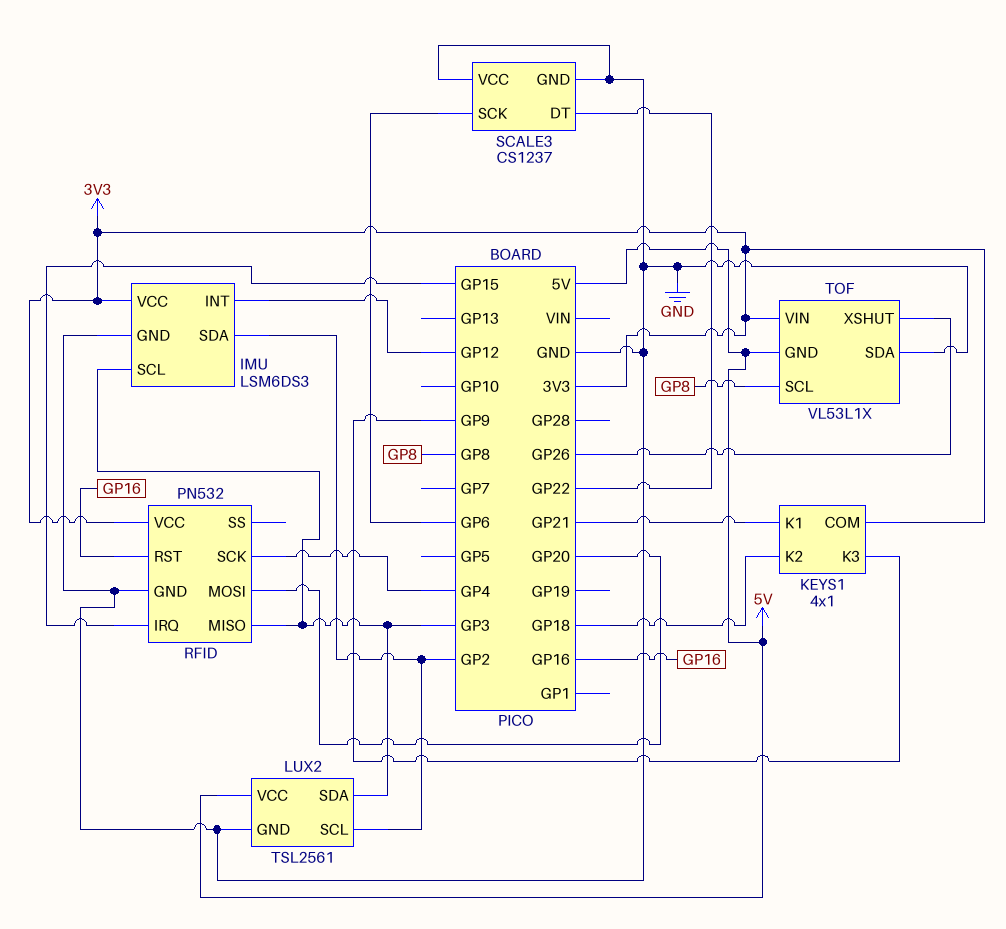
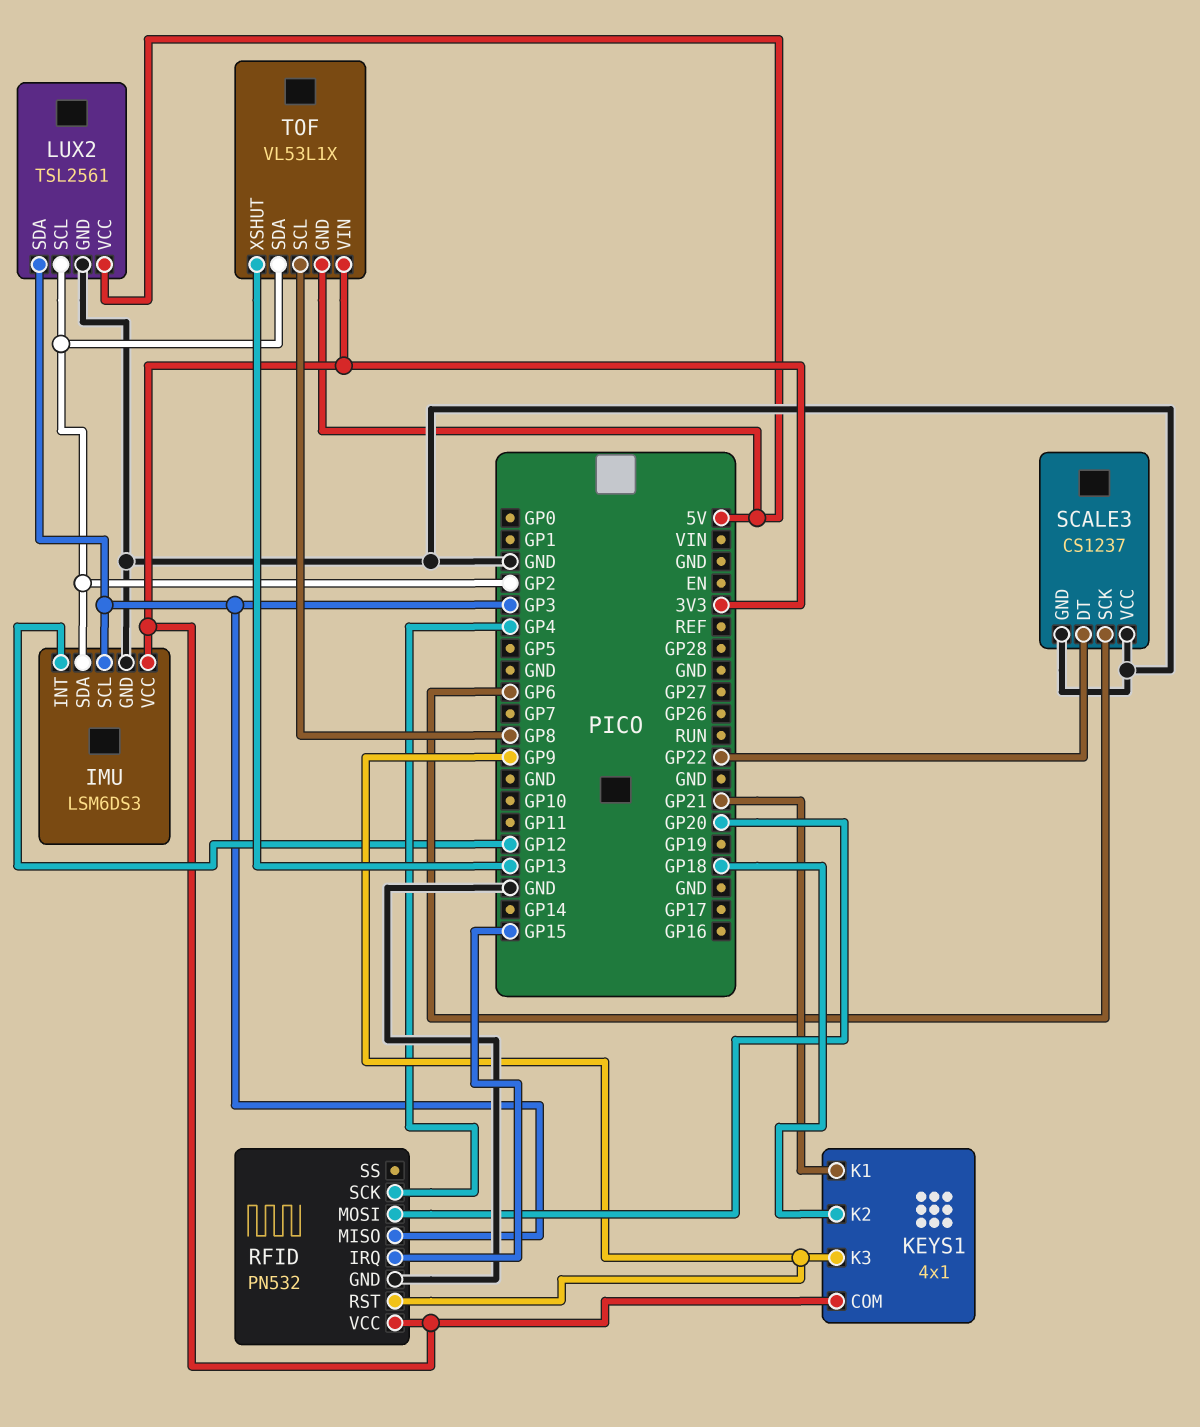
RFID pin RST: GP16 -> GP9
TOF pin SDA: GND -> GP2
TOF pin XSHUT: GP26 -> GP13

